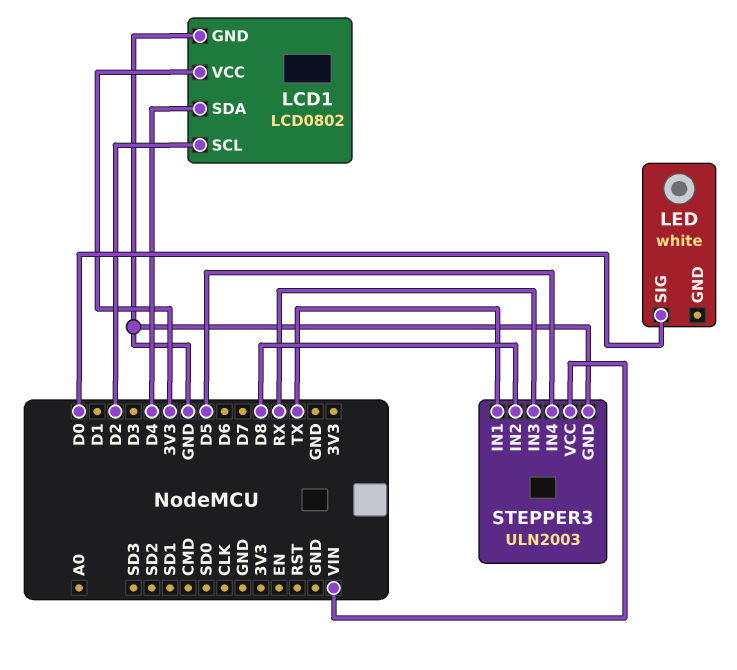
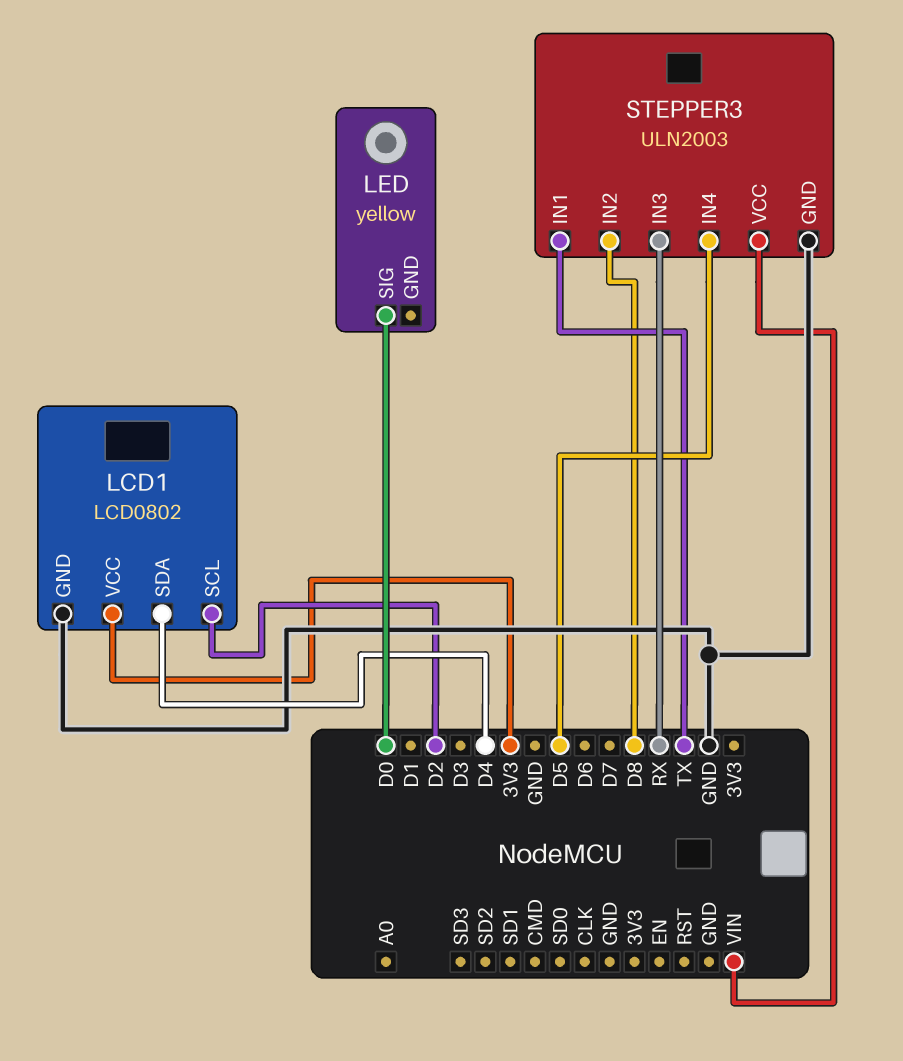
LED: white -> yellow

